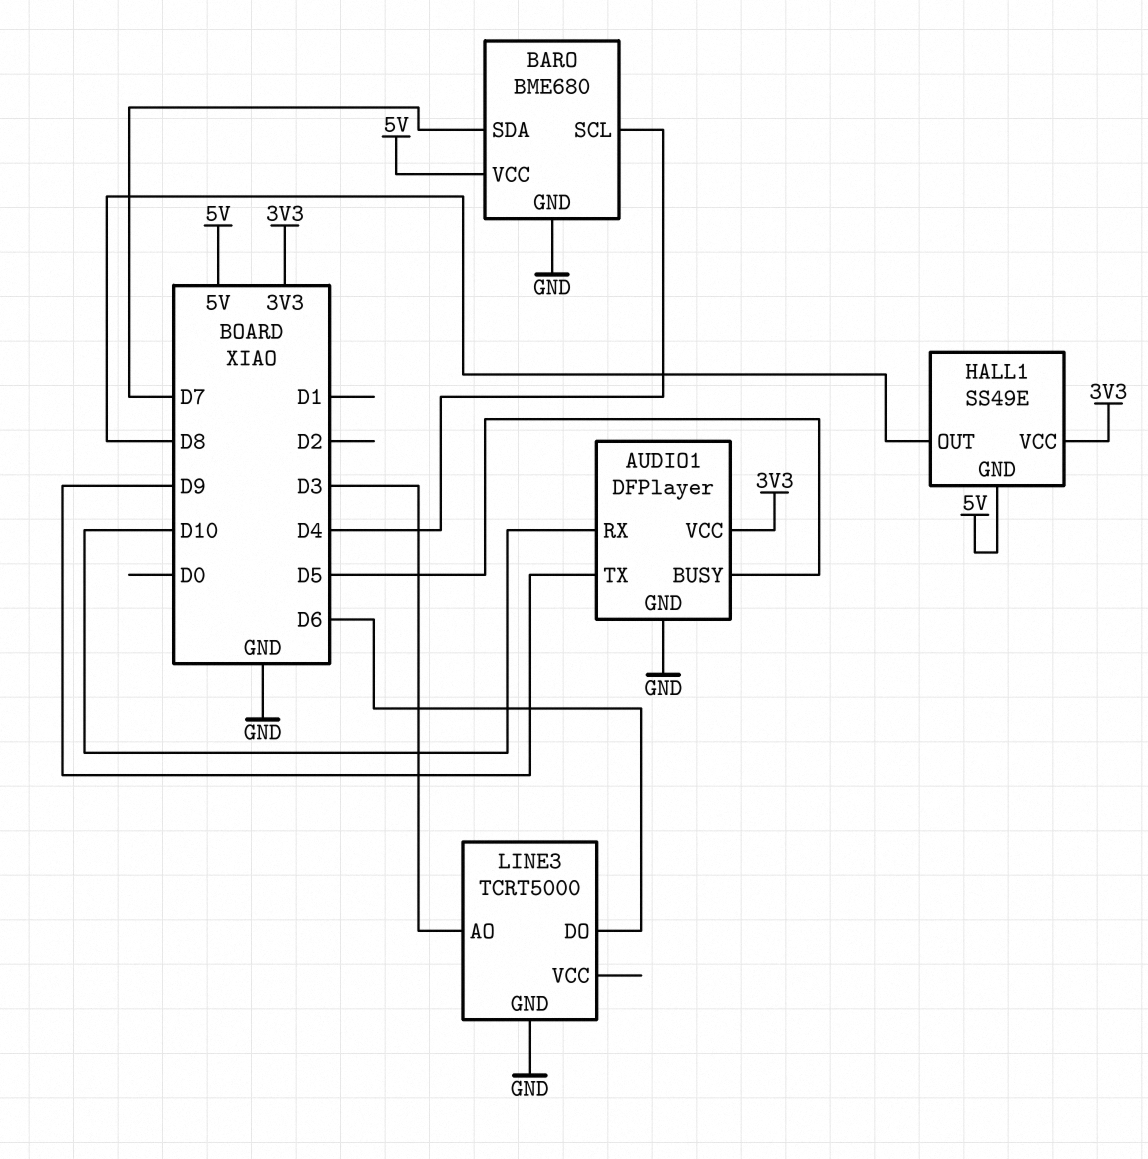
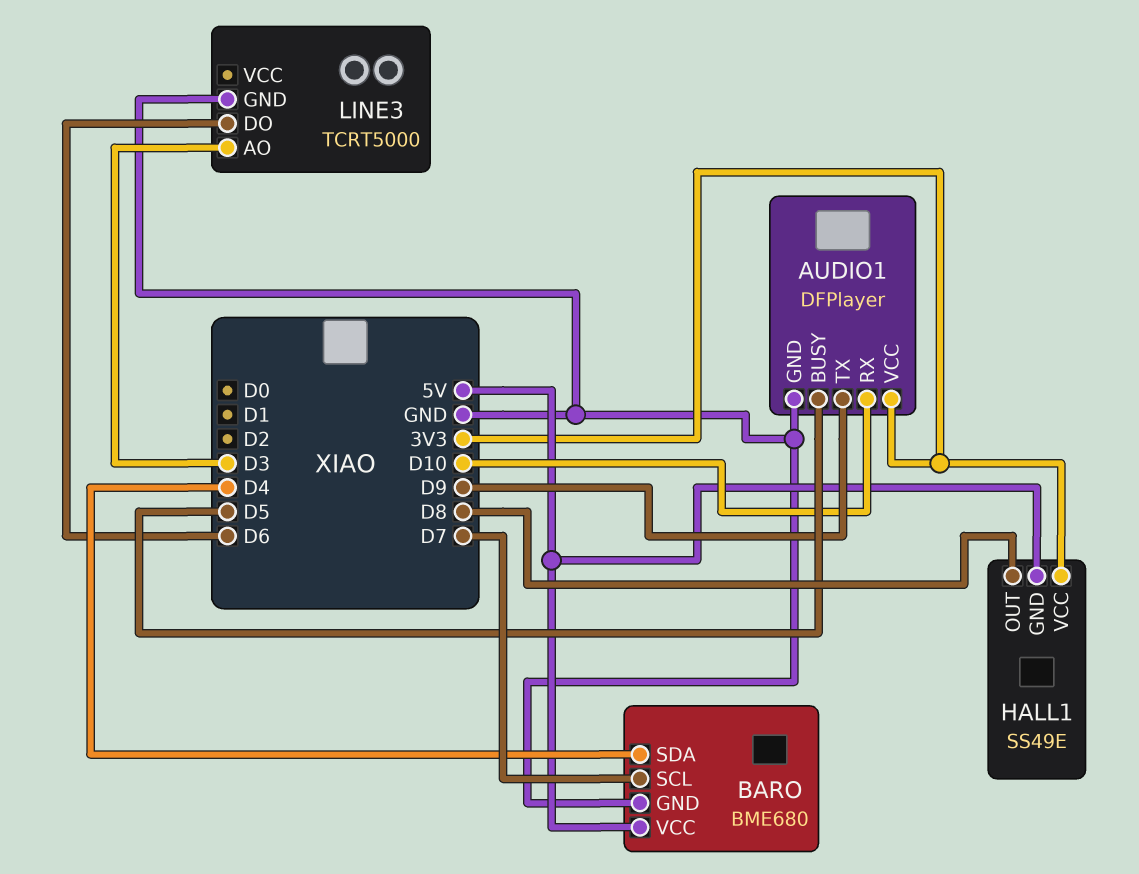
BARO pin SCL: D4 -> D7
BARO pin SDA: D7 -> D4

